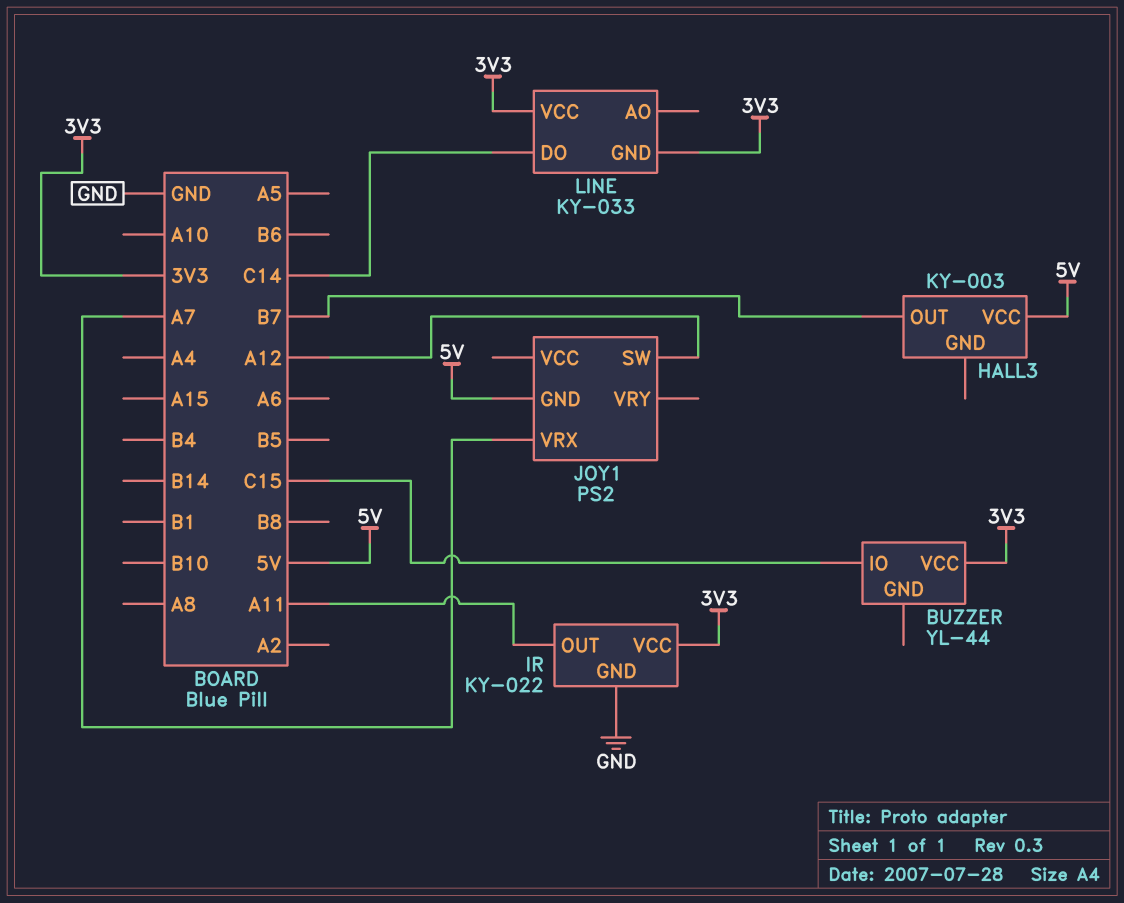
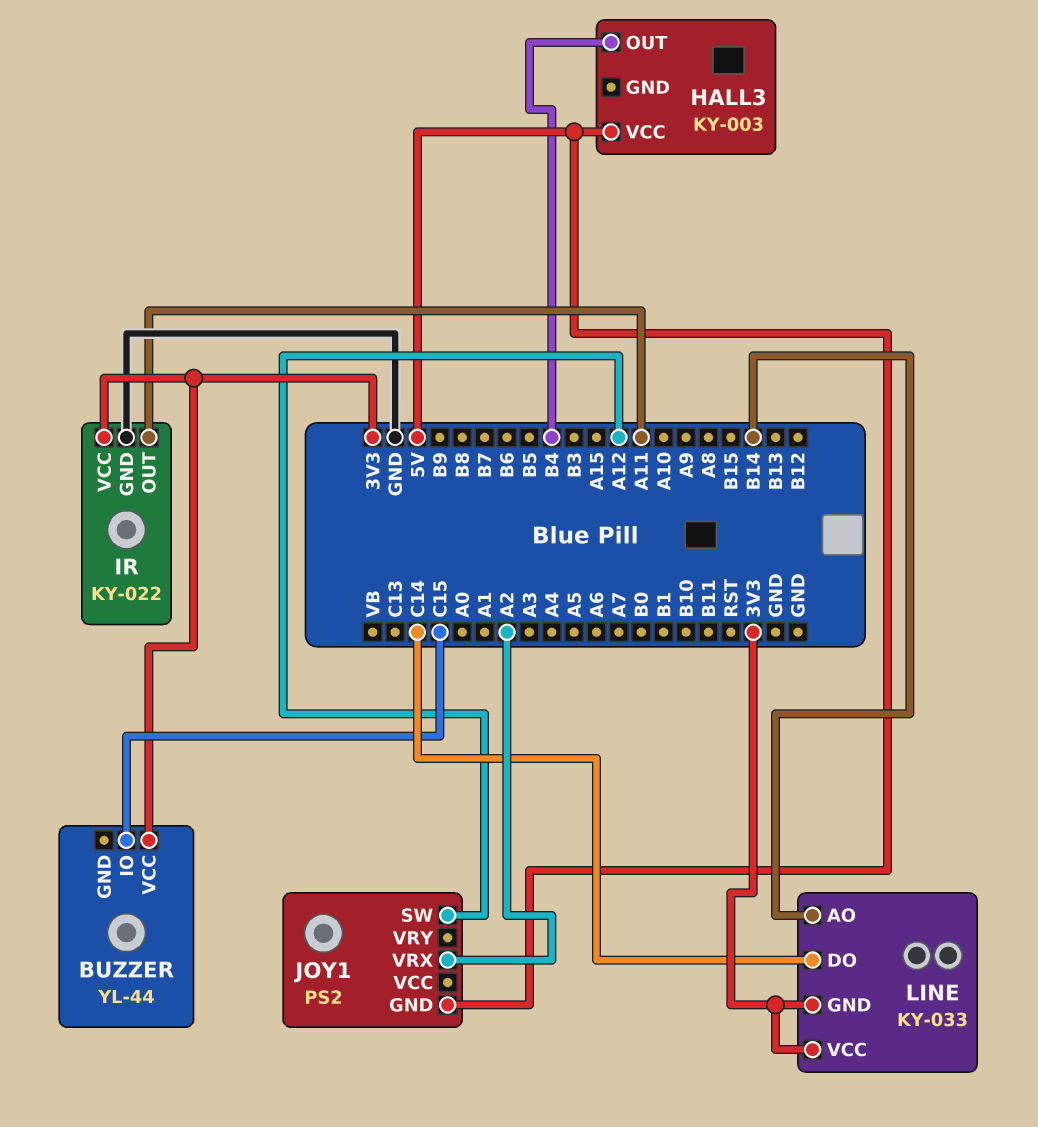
HALL3 pin OUT: B7 -> B4
JOY1 pin VRX: A7 -> A2
LINE pin AO: none -> B14

